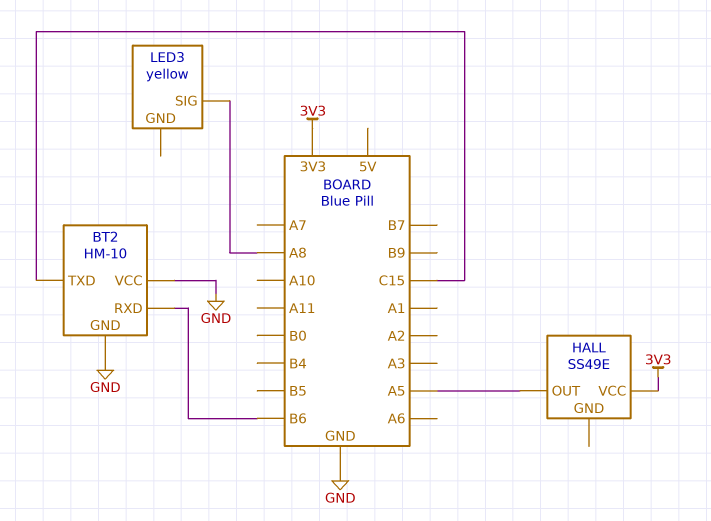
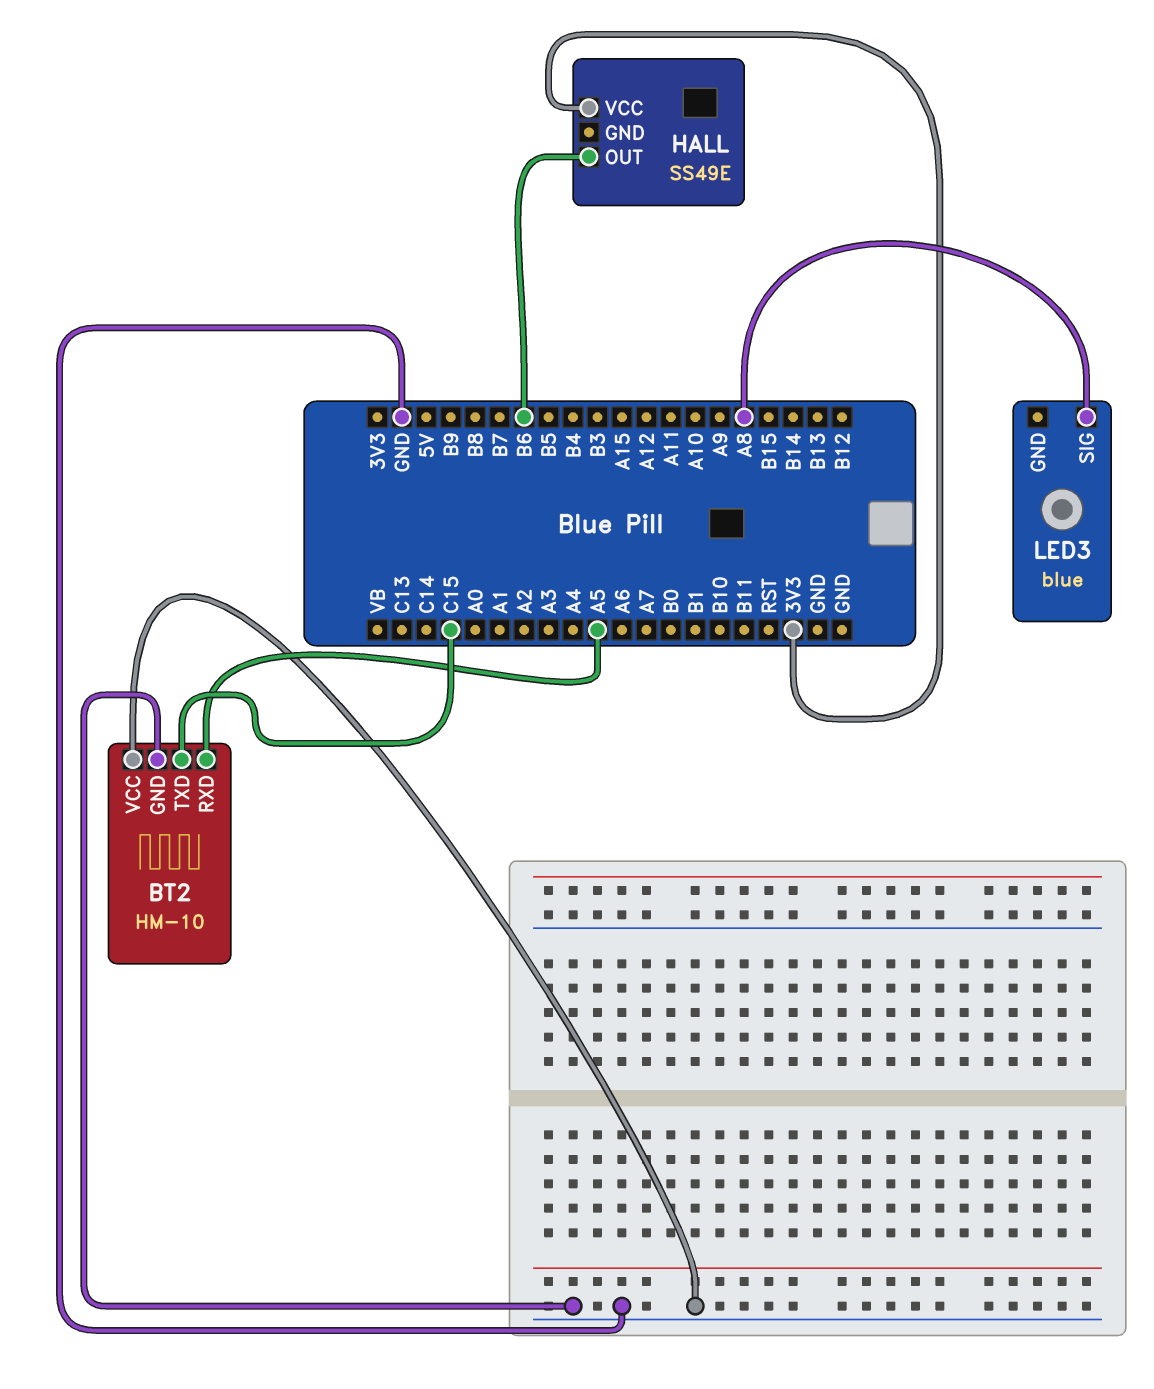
BT2 pin RXD: B6 -> A5
HALL pin OUT: A5 -> B6
LED3: yellow -> blue

